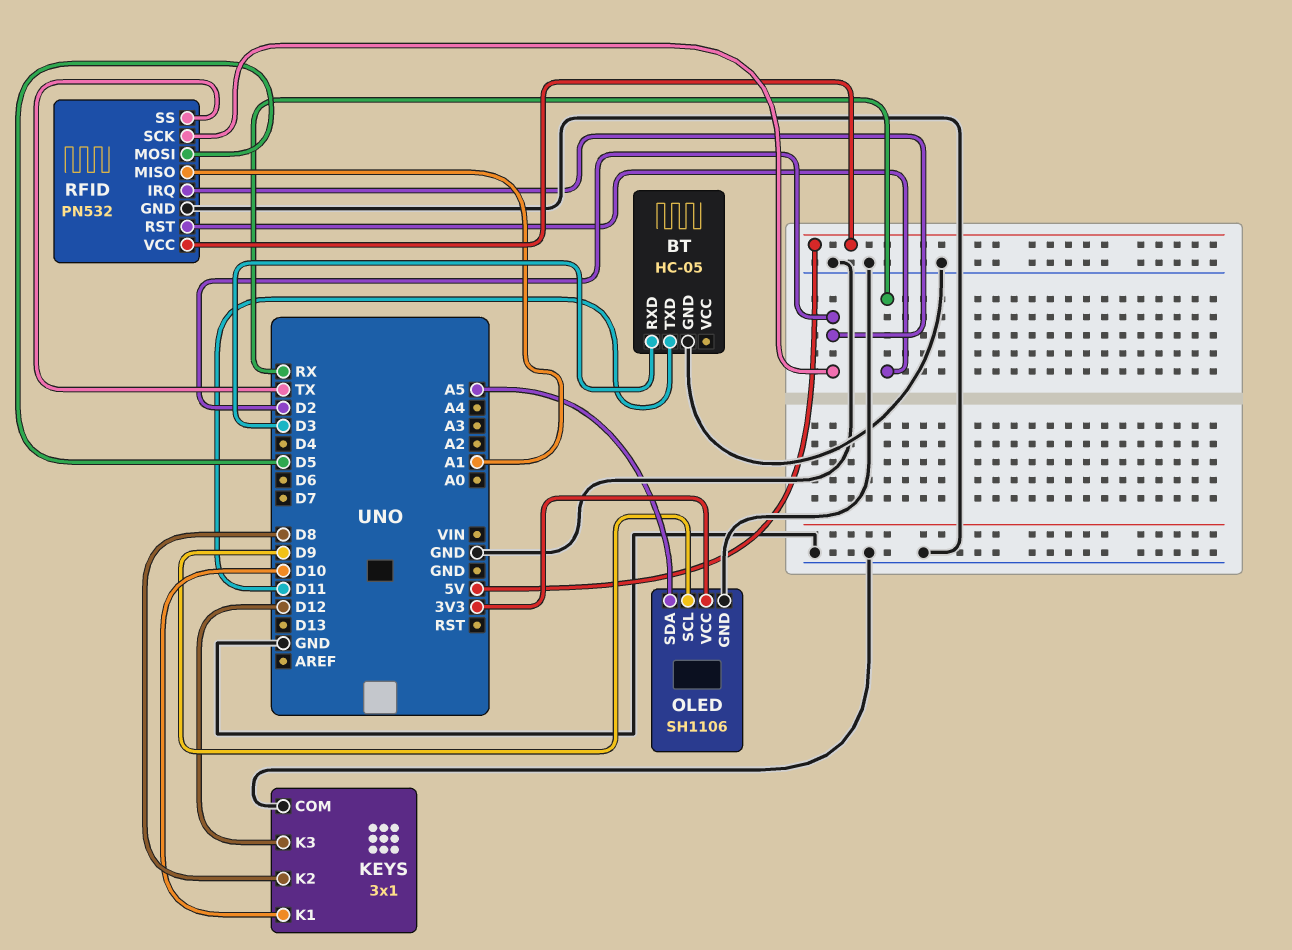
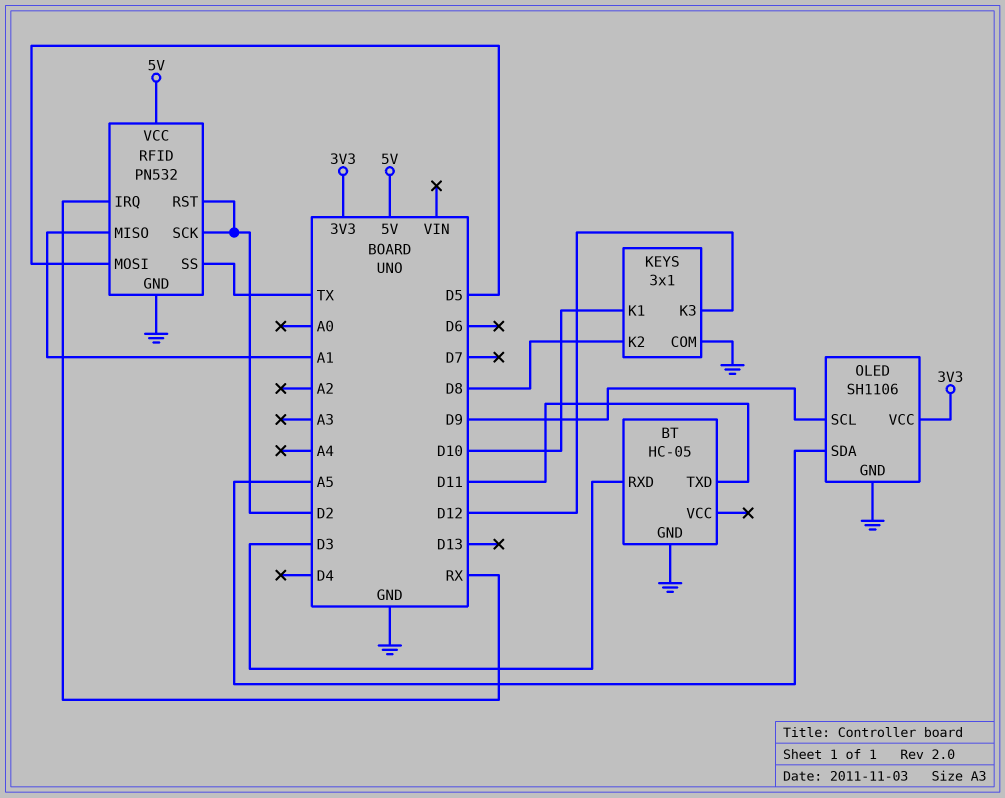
RFID pin IRQ: D2 -> RX
RFID pin RST: RX -> D2

